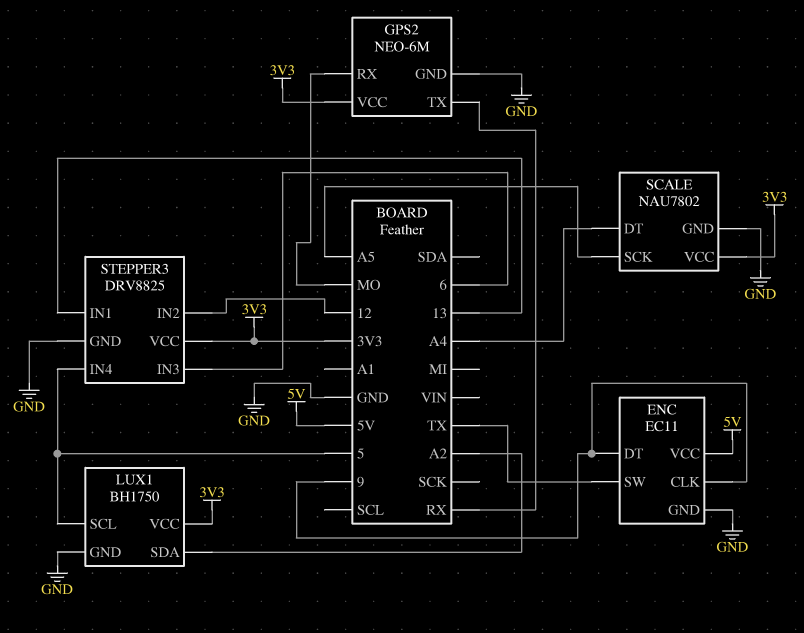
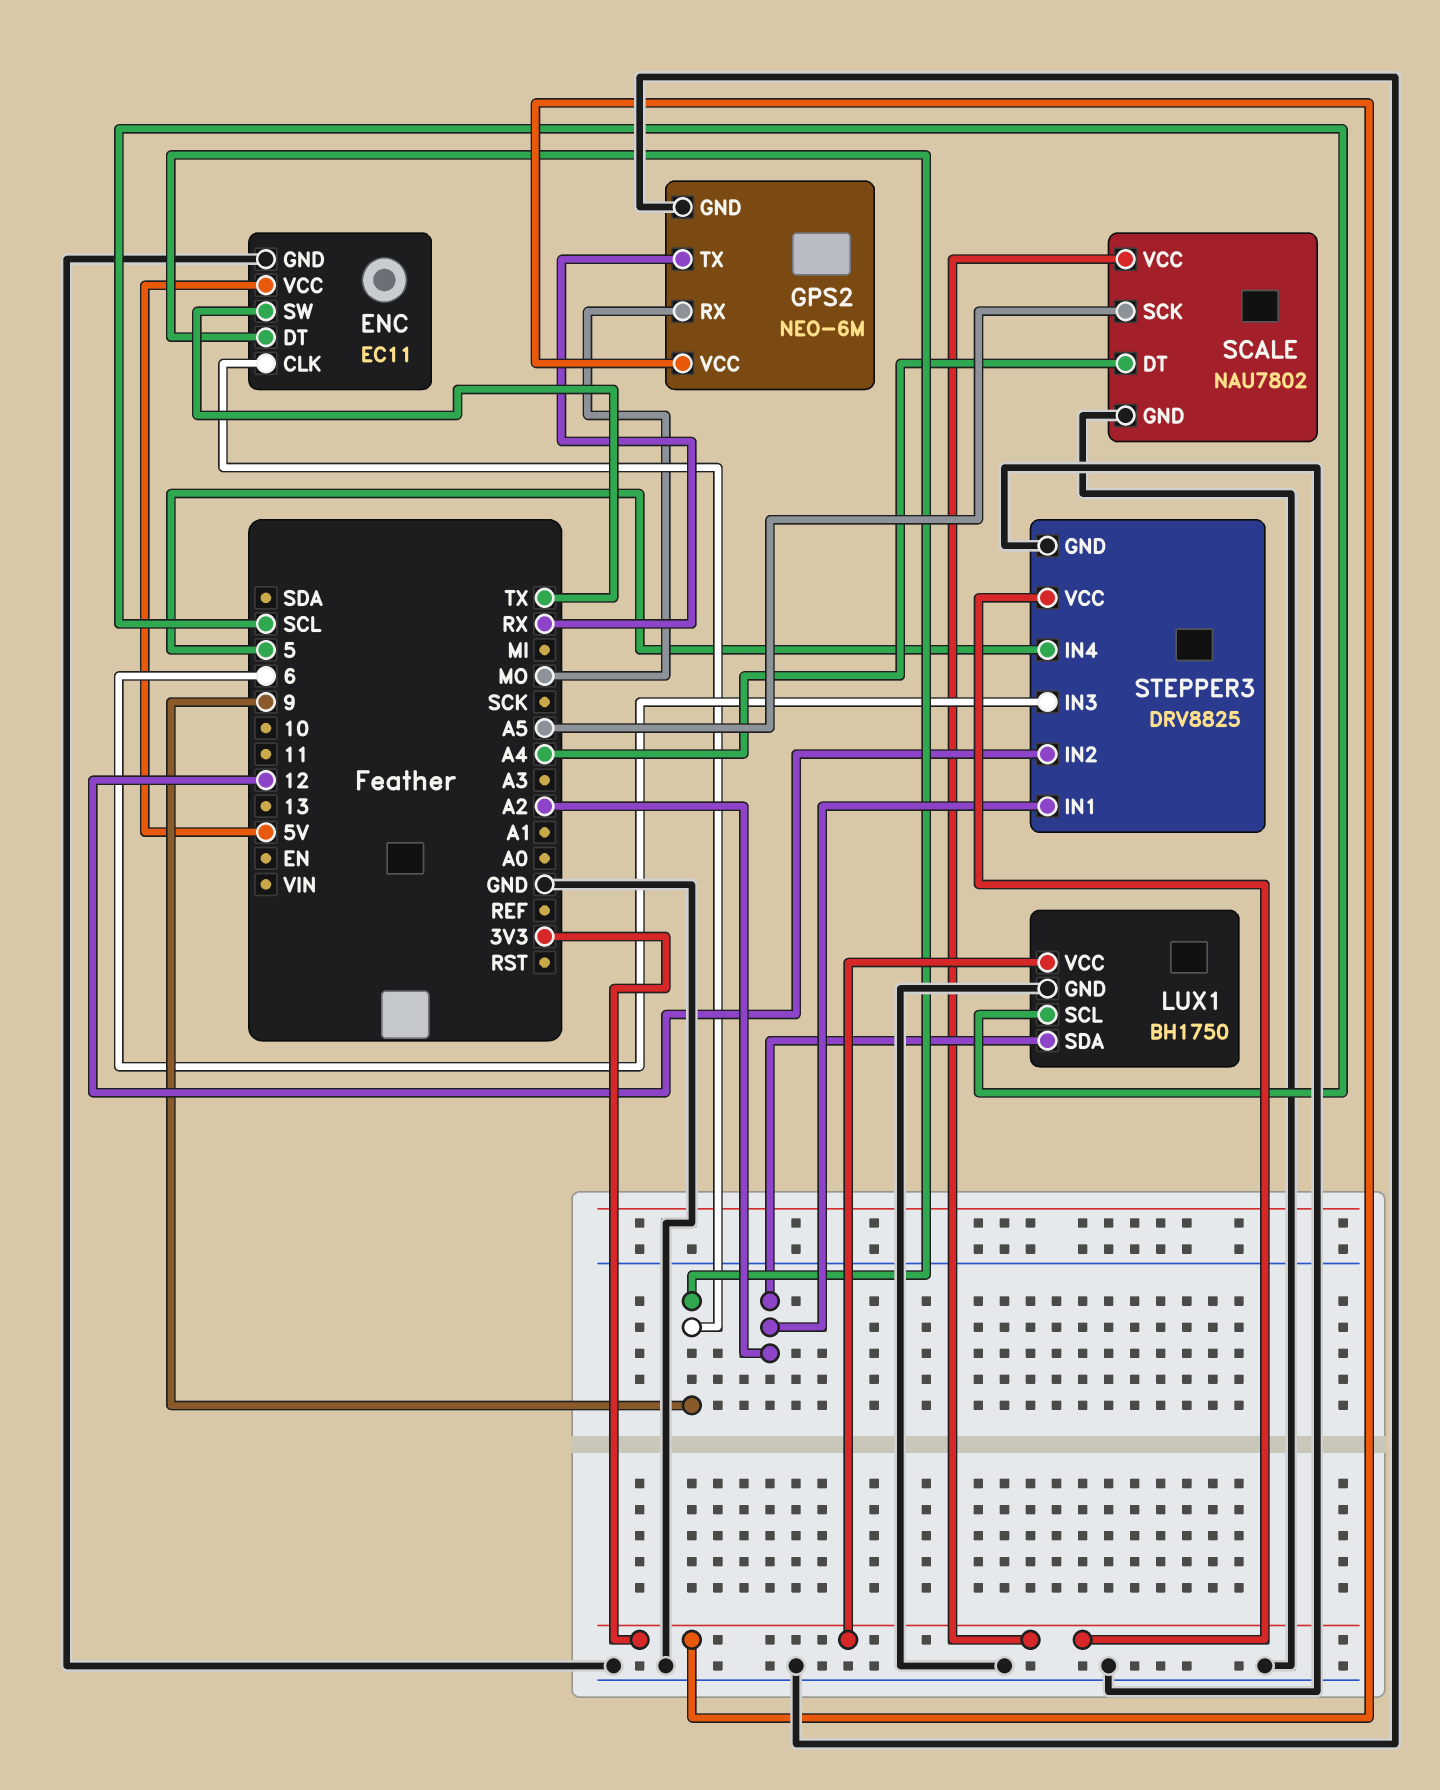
LUX1 pin SCL: 5 -> SCL
STEPPER3 pin IN1: 13 -> A2

